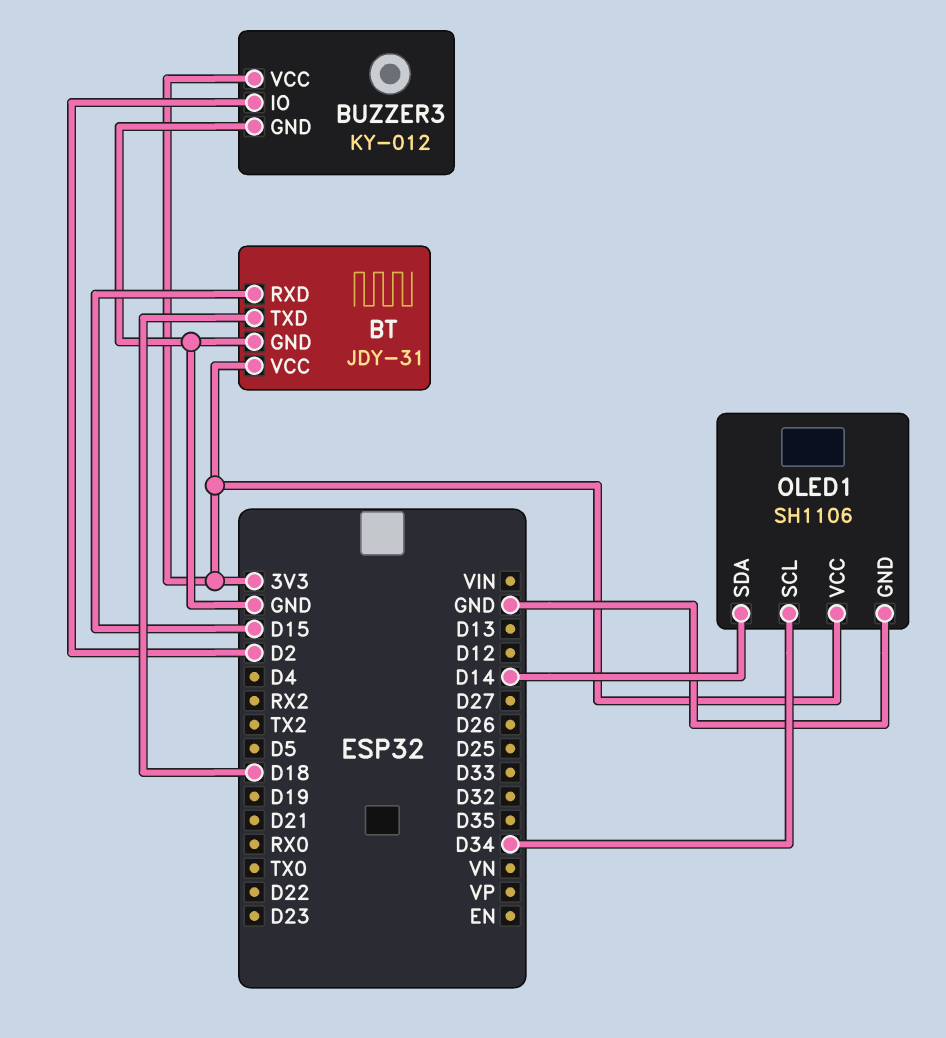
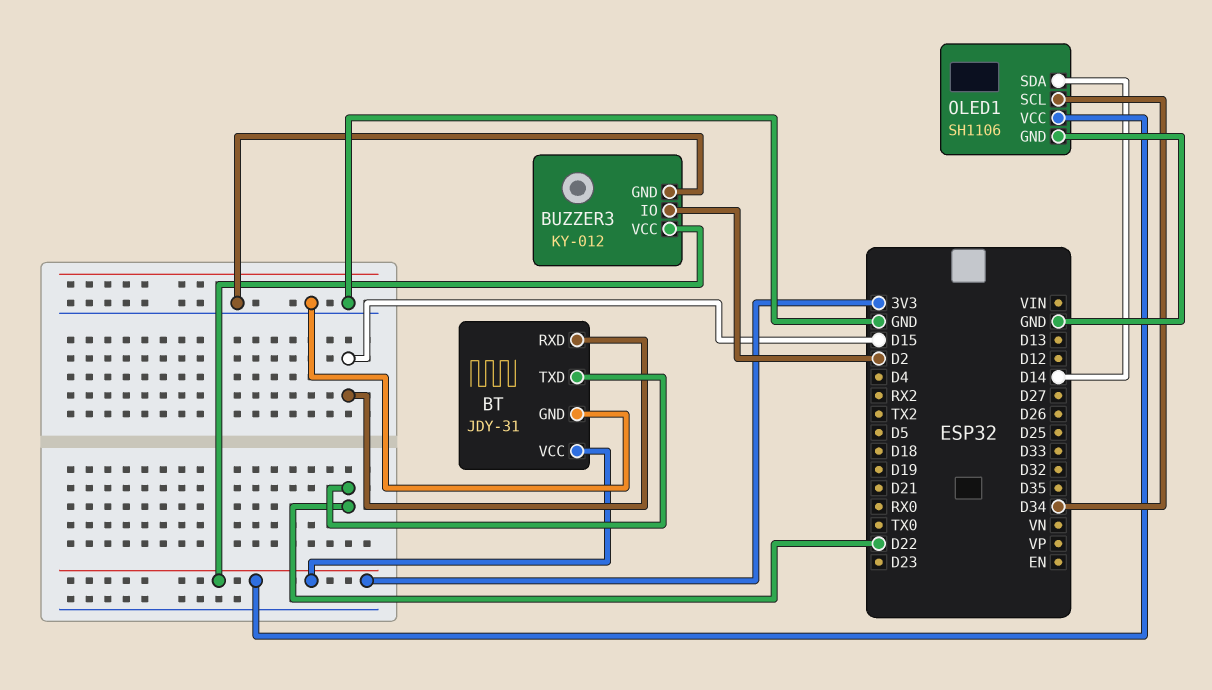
BT pin TXD: D18 -> D22

